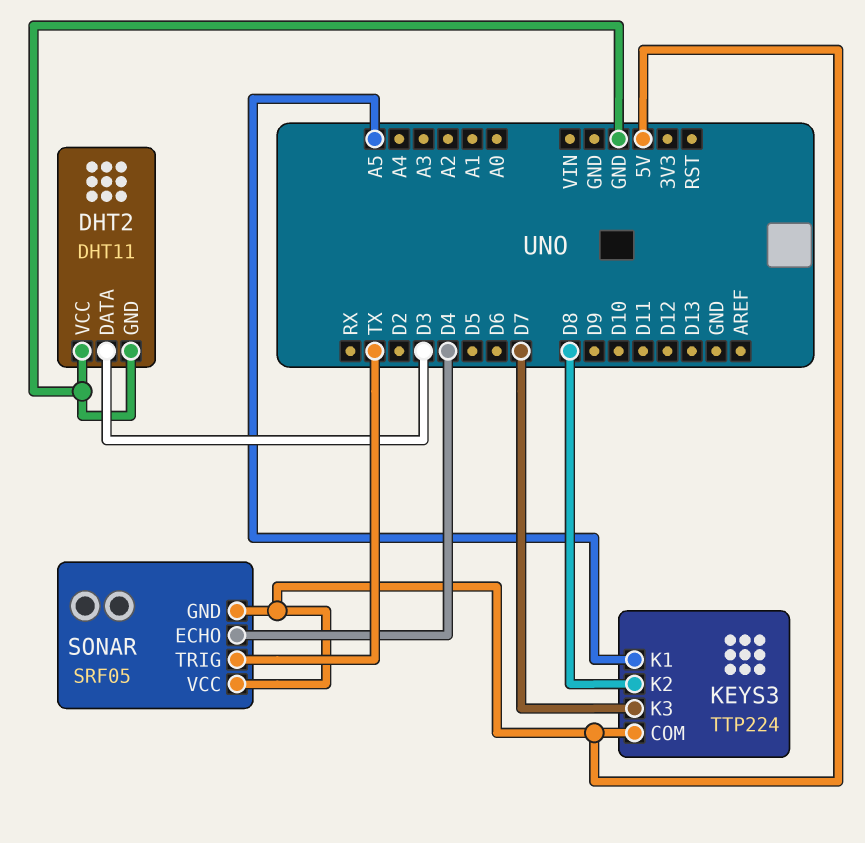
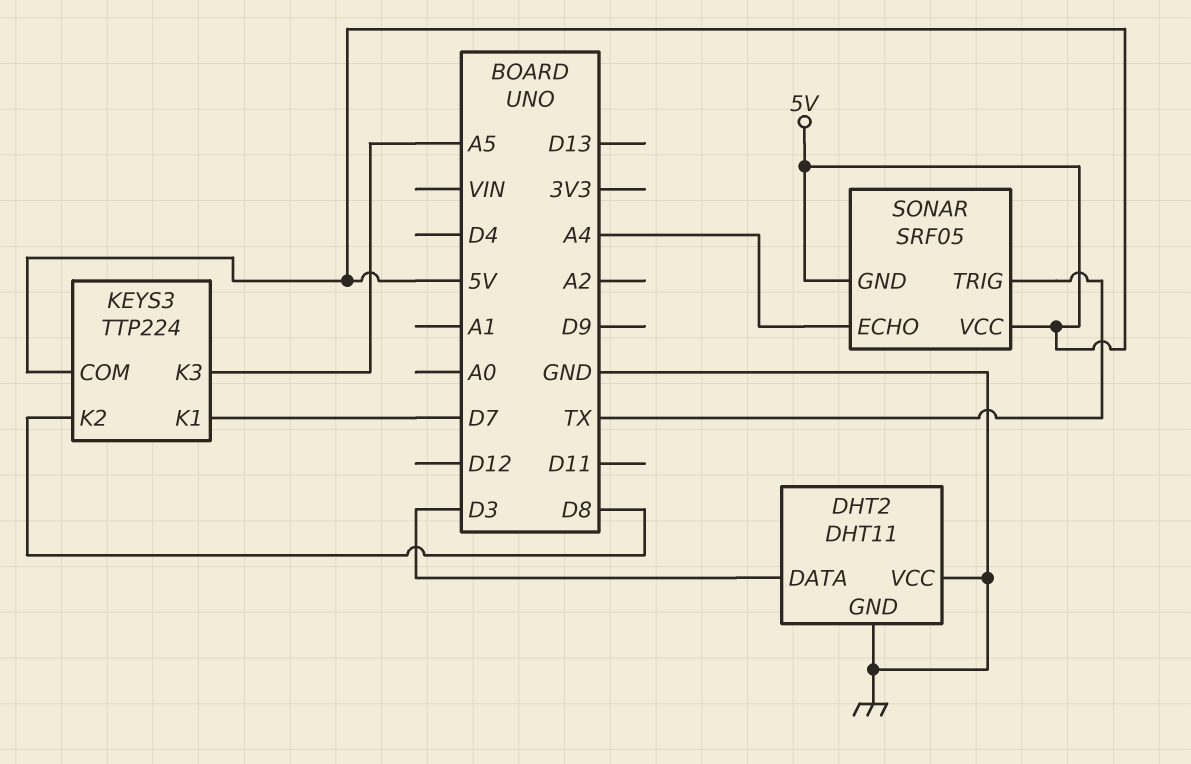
KEYS3 pin K1: A5 -> D7
KEYS3 pin K3: D7 -> A5
SONAR pin ECHO: D4 -> A4

